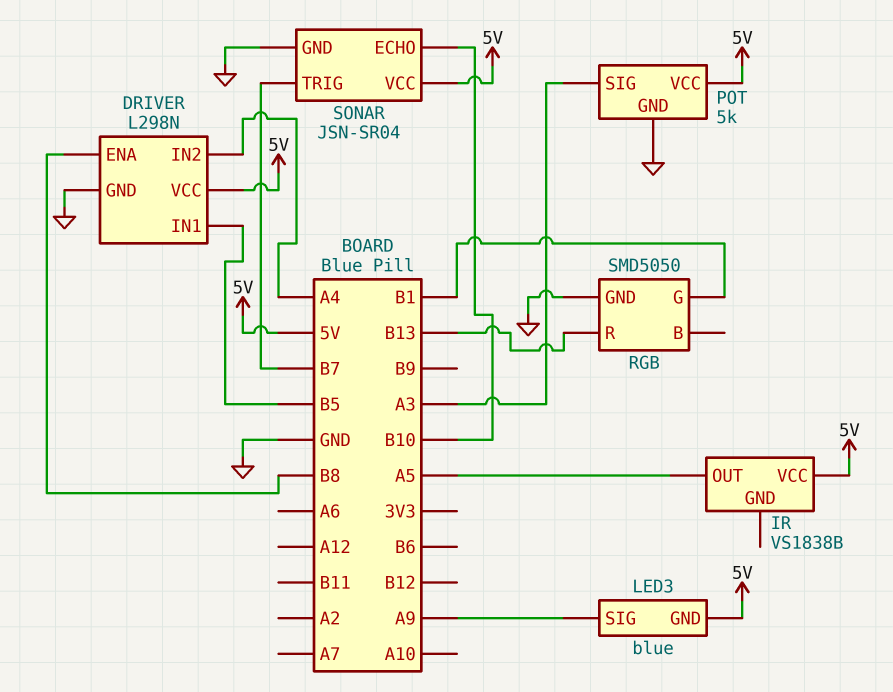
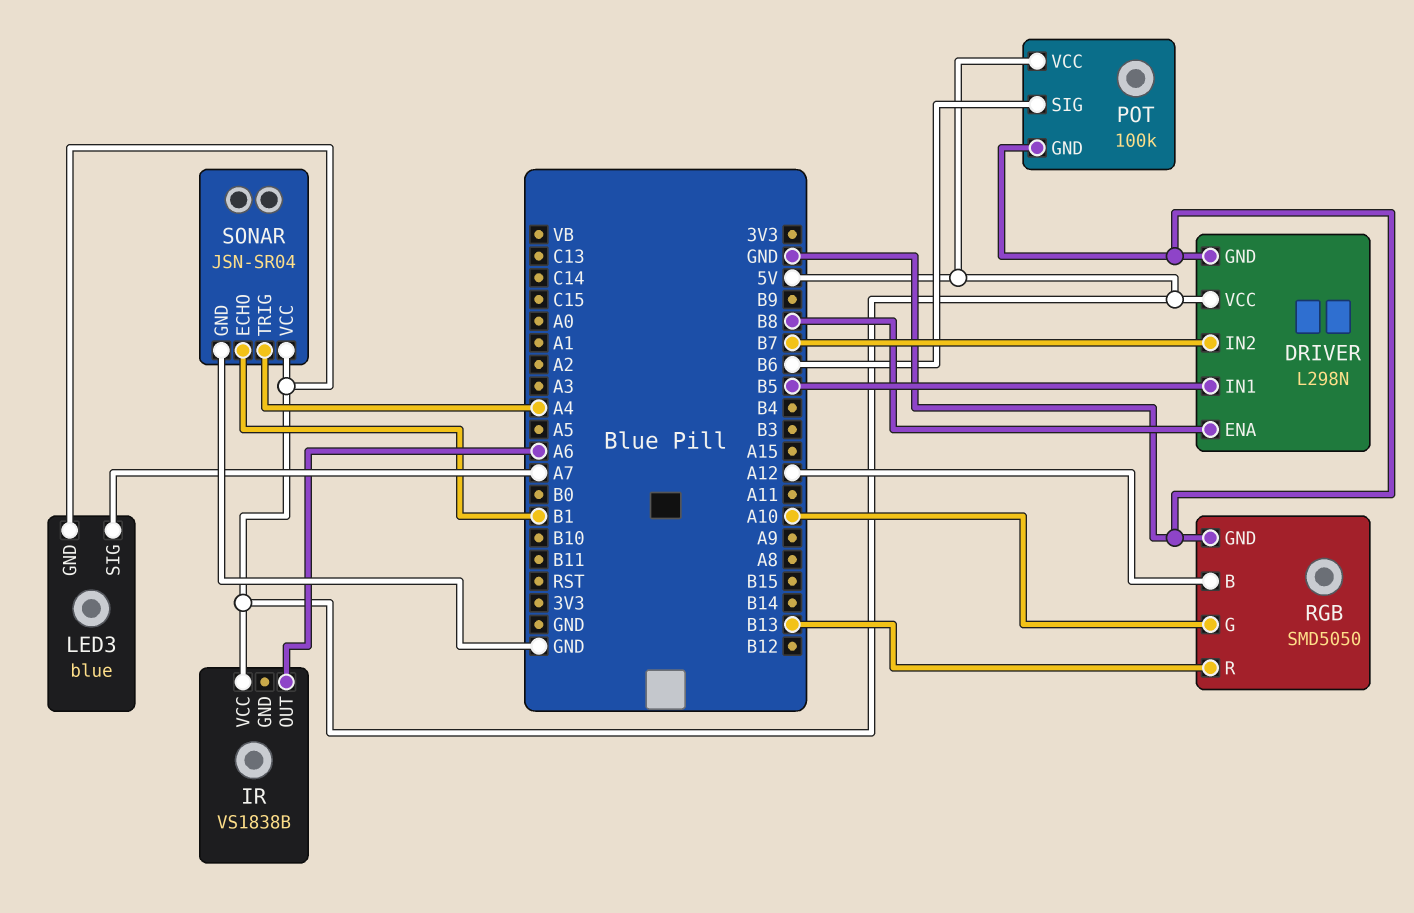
DRIVER pin IN2: A4 -> B7
IR pin OUT: A5 -> A6
LED3 pin SIG: A9 -> A7
POT: 5k -> 100k
POT pin SIG: A3 -> B6
RGB pin B: none -> A12
RGB pin G: B1 -> A10
SONAR pin ECHO: B10 -> B1
SONAR pin TRIG: B7 -> A4

